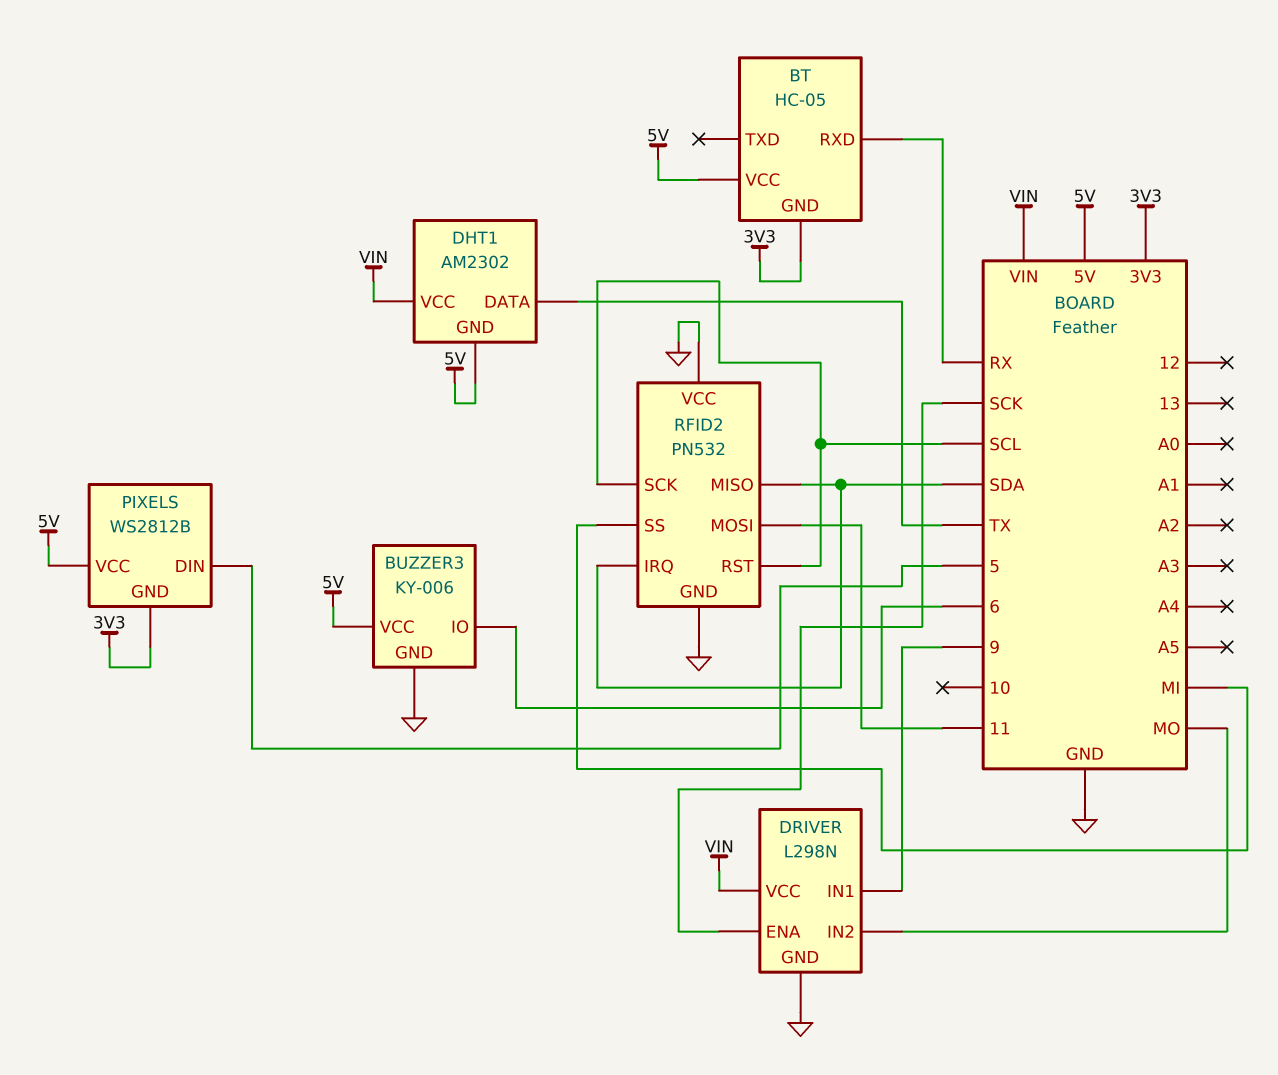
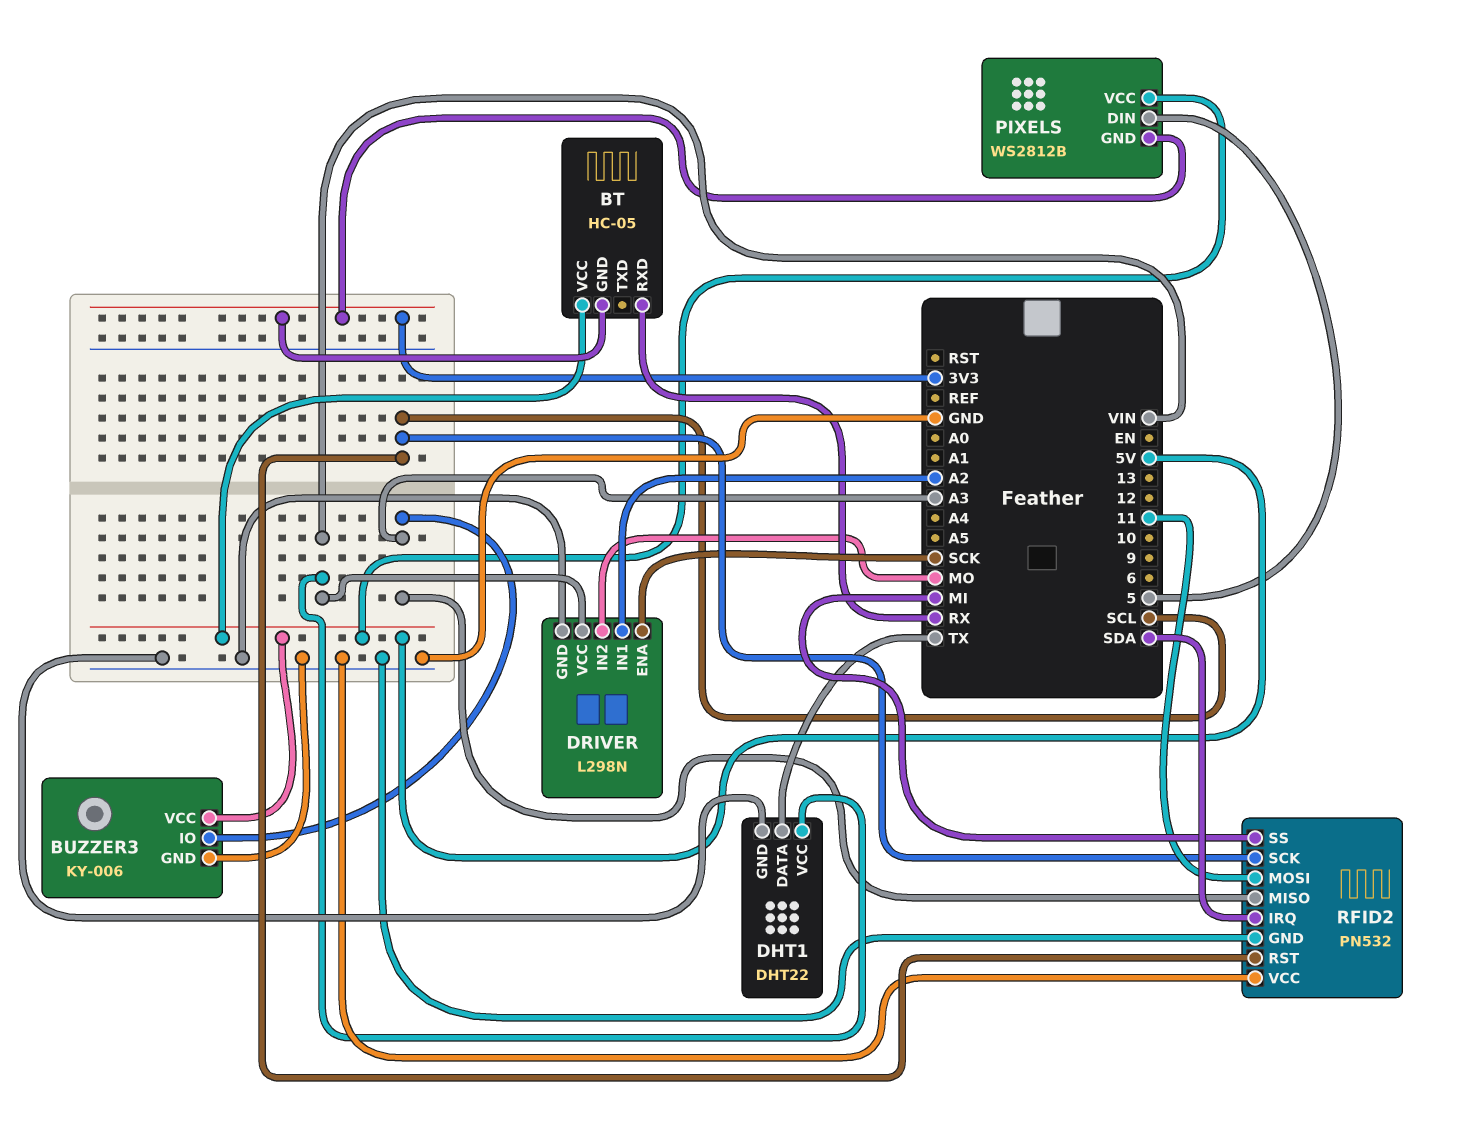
BUZZER3 pin IO: 6 -> A3
DHT1: AM2302 -> DHT22
DHT1 pin GND: 5V -> GND
DRIVER pin IN1: 9 -> A2
RFID2 pin MISO: SDA -> A3

